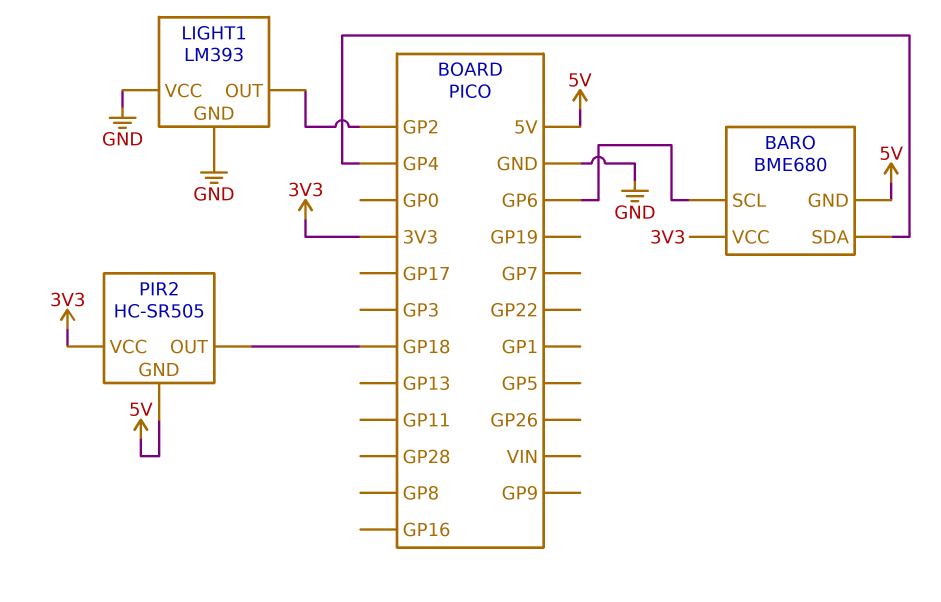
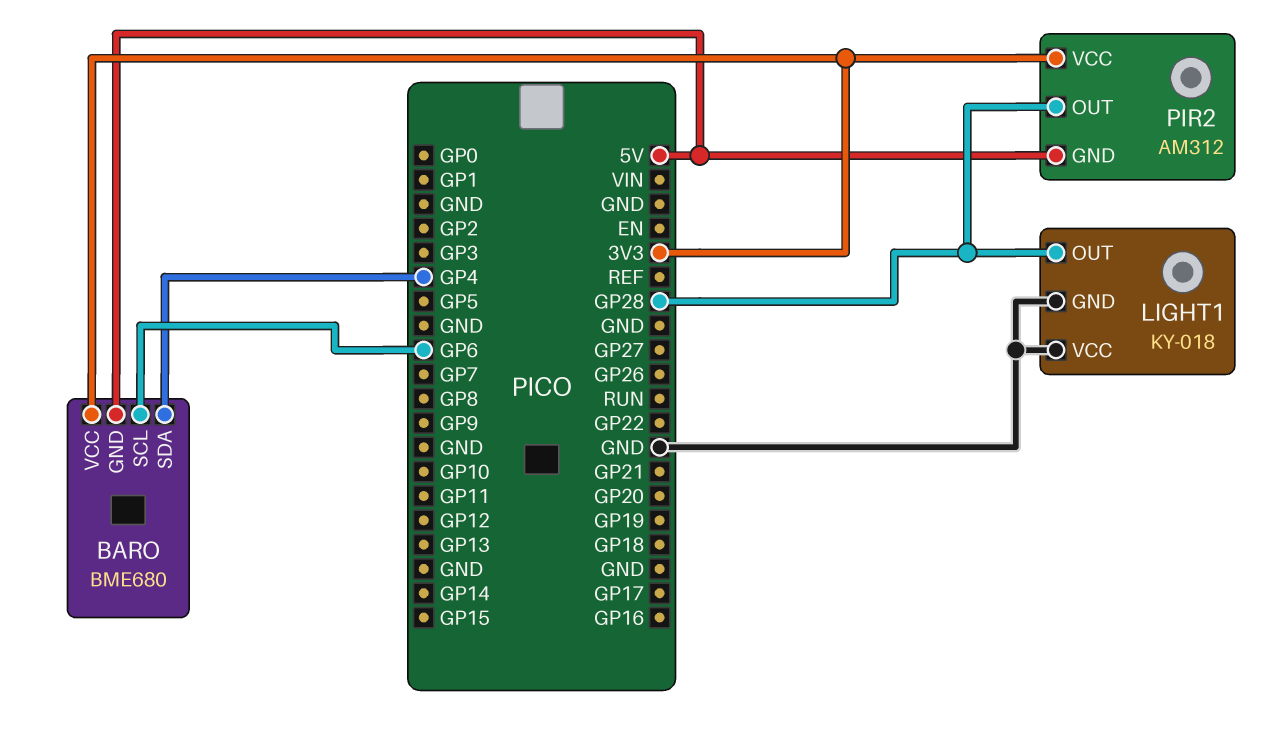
LIGHT1: LM393 -> KY-018
LIGHT1 pin OUT: GP2 -> GP28
PIR2: HC-SR505 -> AM312
PIR2 pin OUT: GP18 -> GP28

